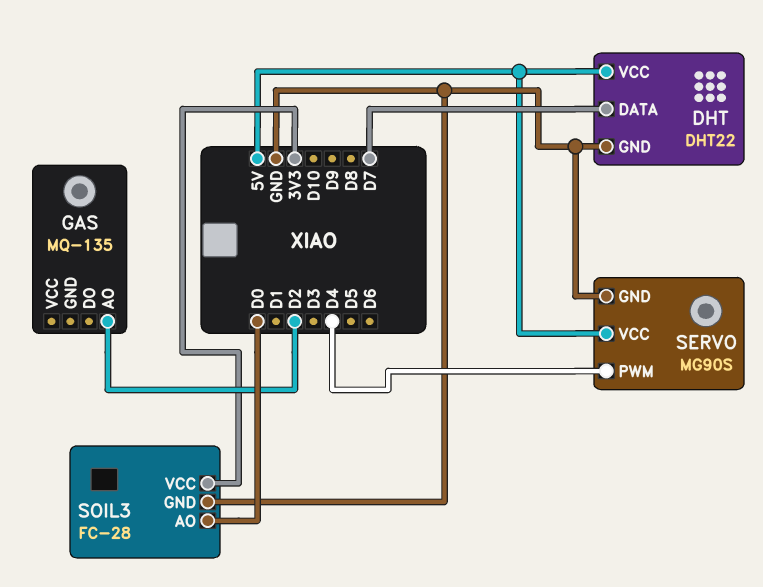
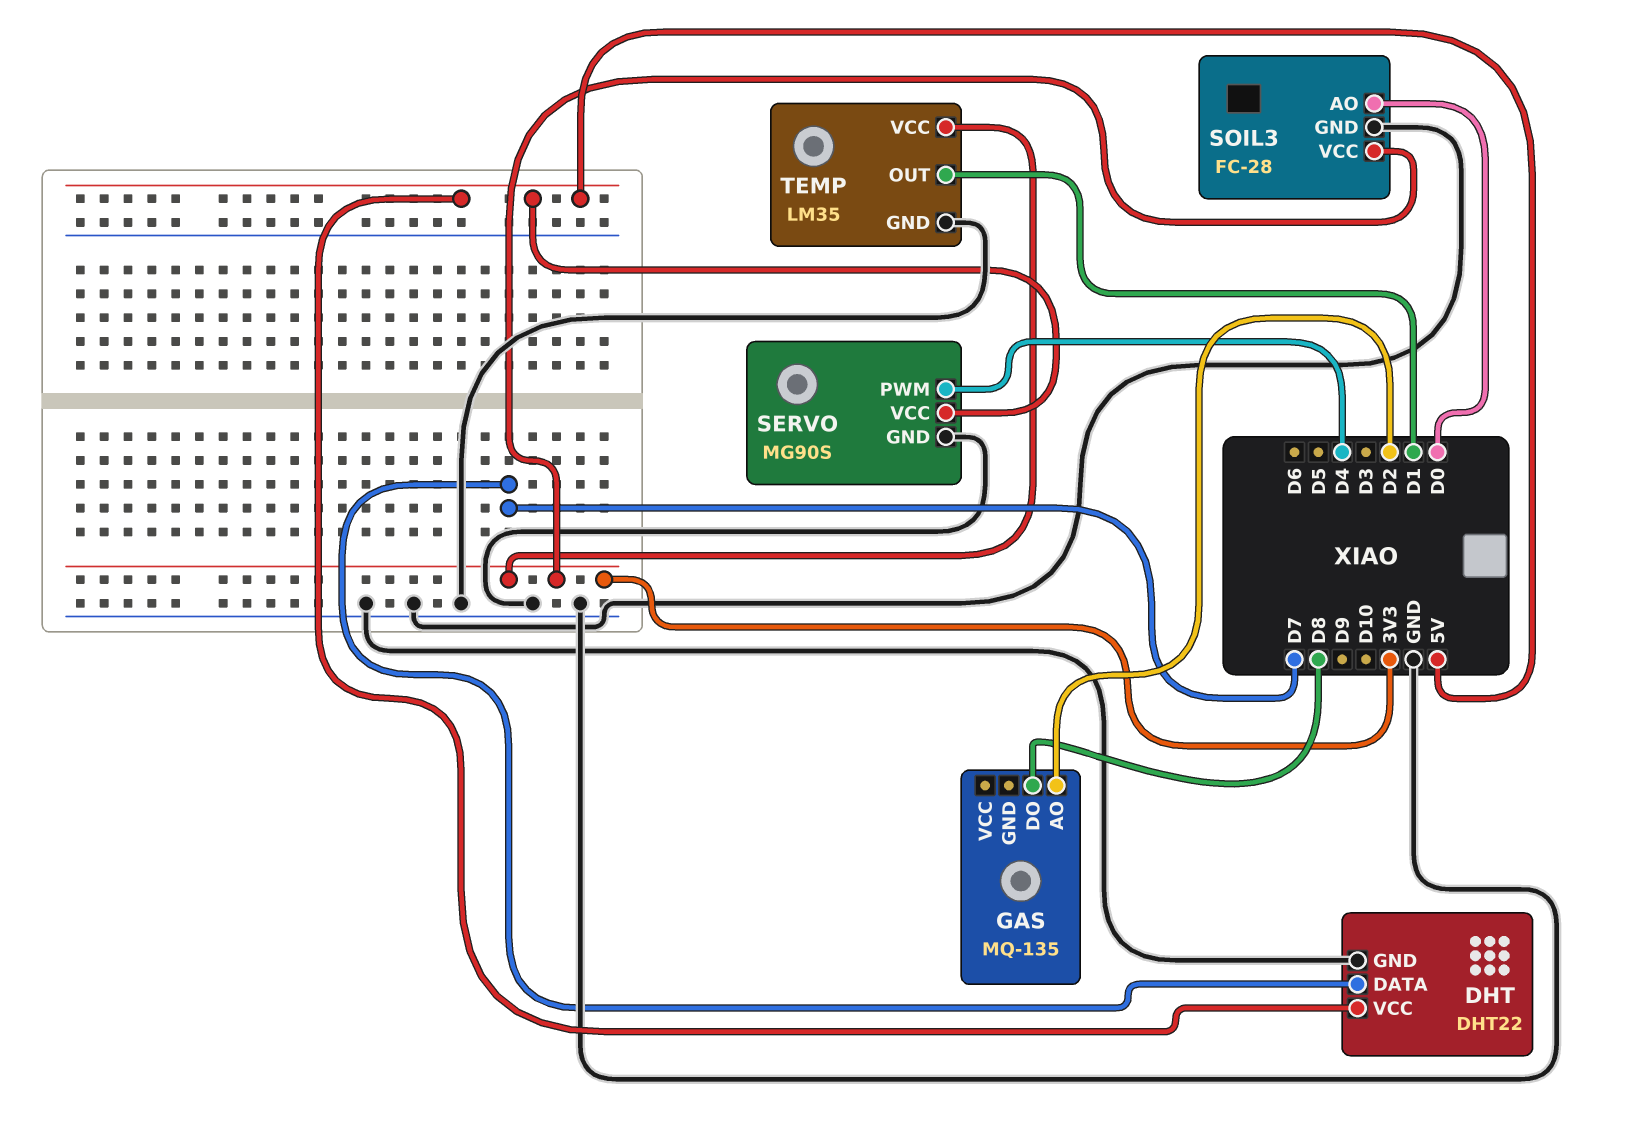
GAS pin DO: none -> D8
TEMP: none -> LM35
TEMP pin GND: none -> GND
TEMP pin OUT: none -> D1
TEMP pin VCC: none -> 3V3

